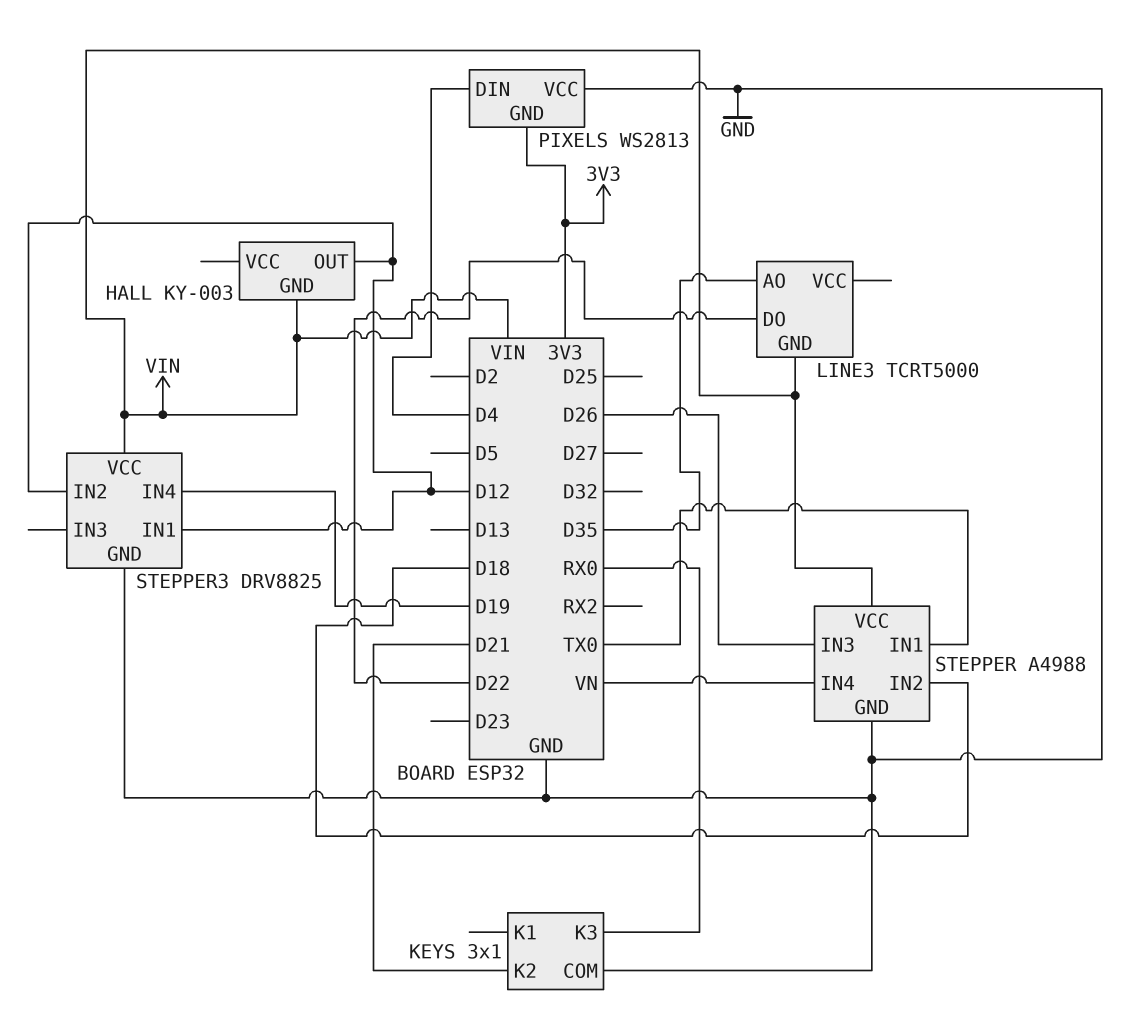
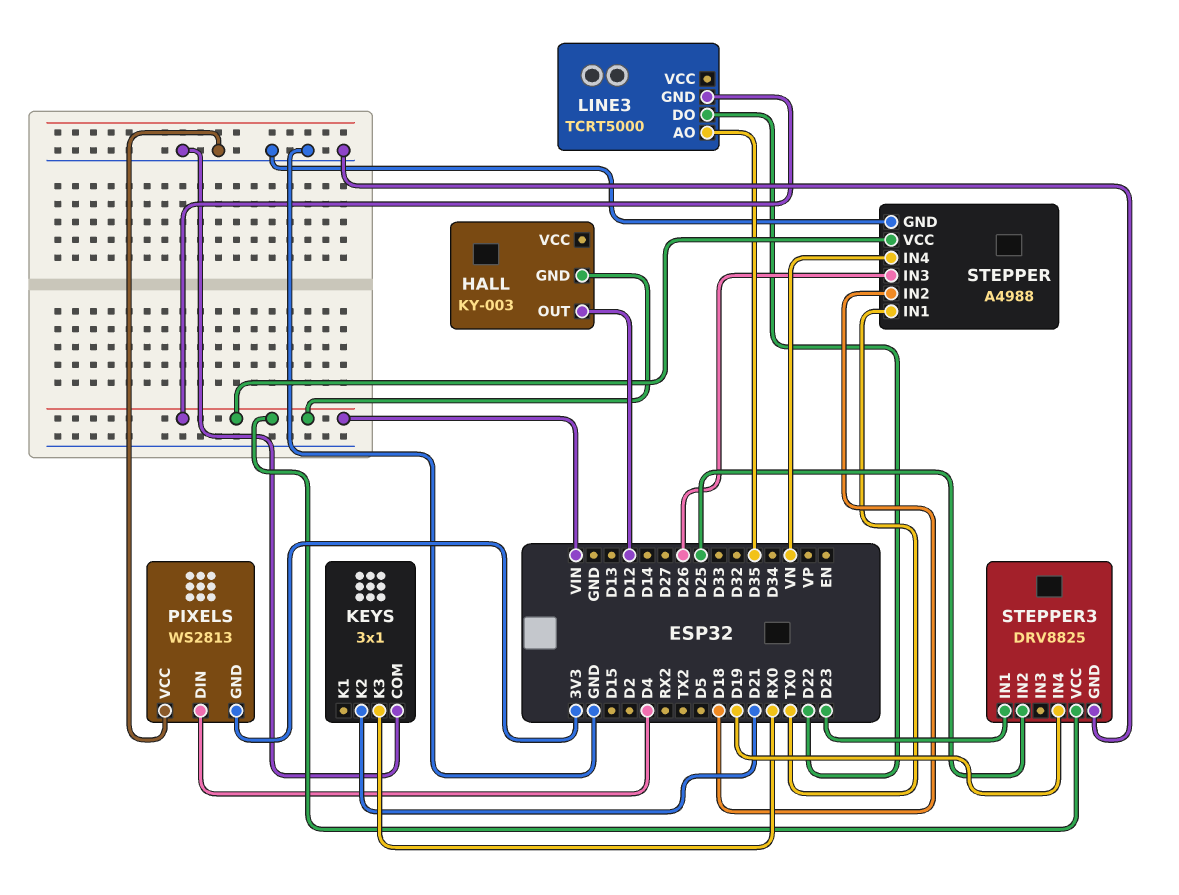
STEPPER3 pin IN1: D12 -> D23
STEPPER3 pin IN2: D12 -> D25

